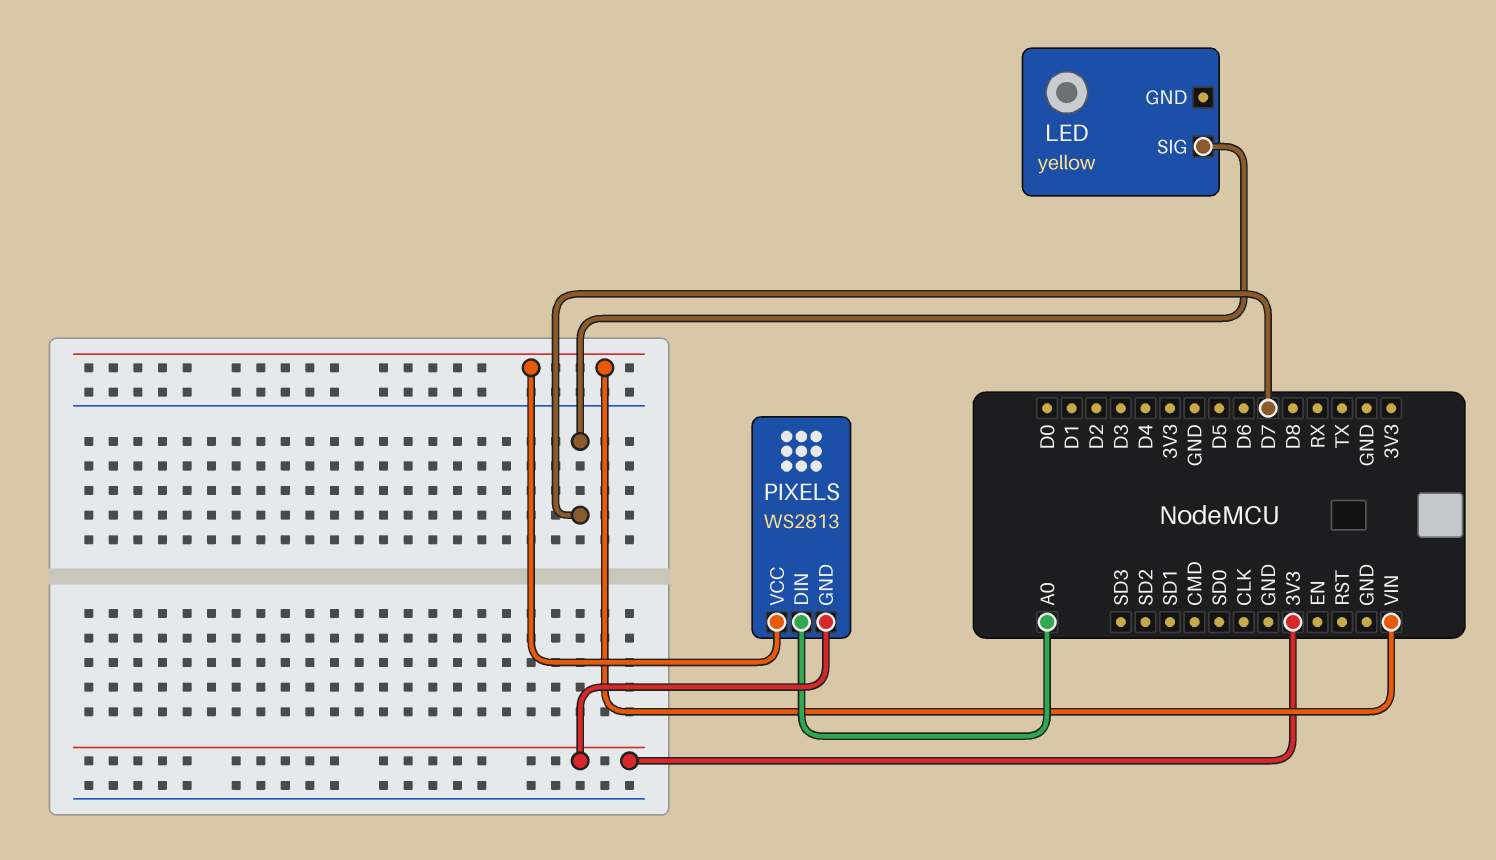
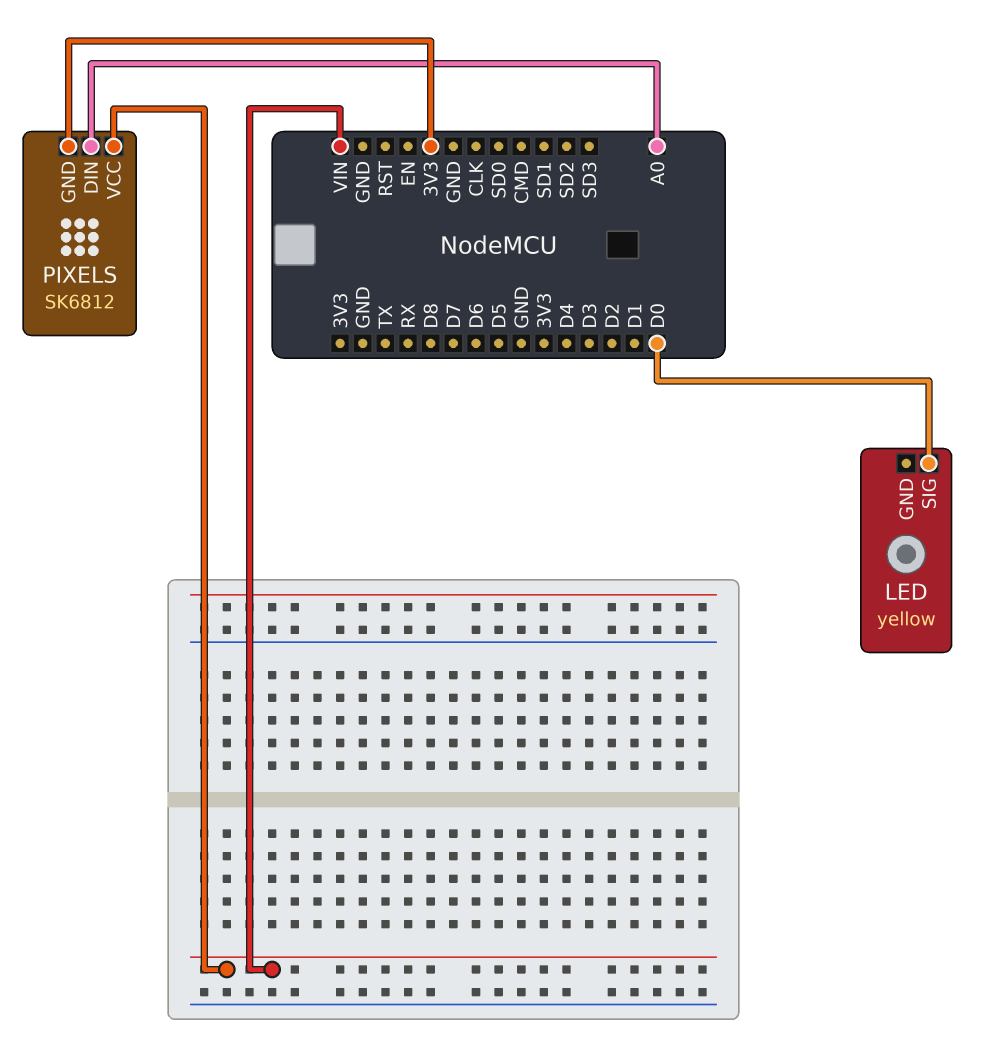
LED pin SIG: D7 -> D0
PIXELS: WS2813 -> SK6812

